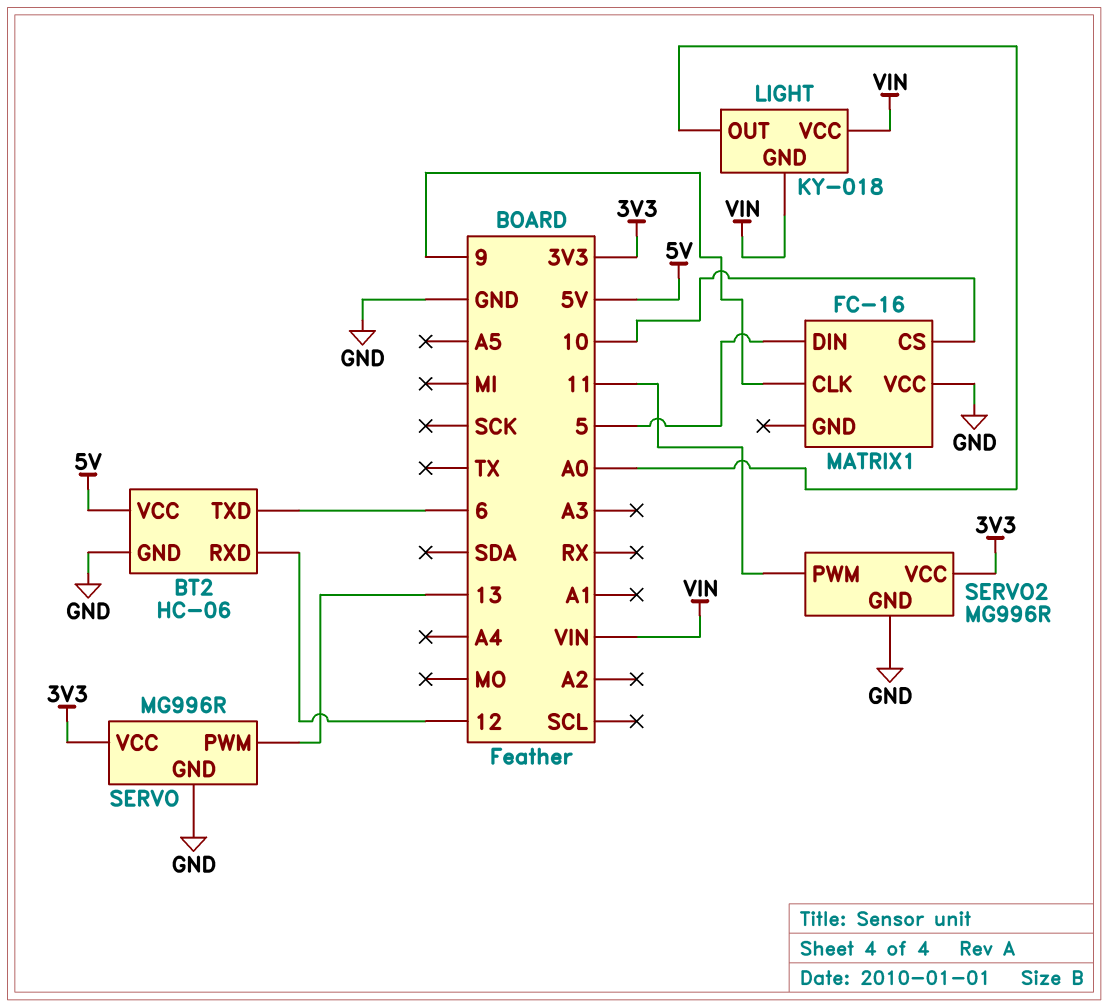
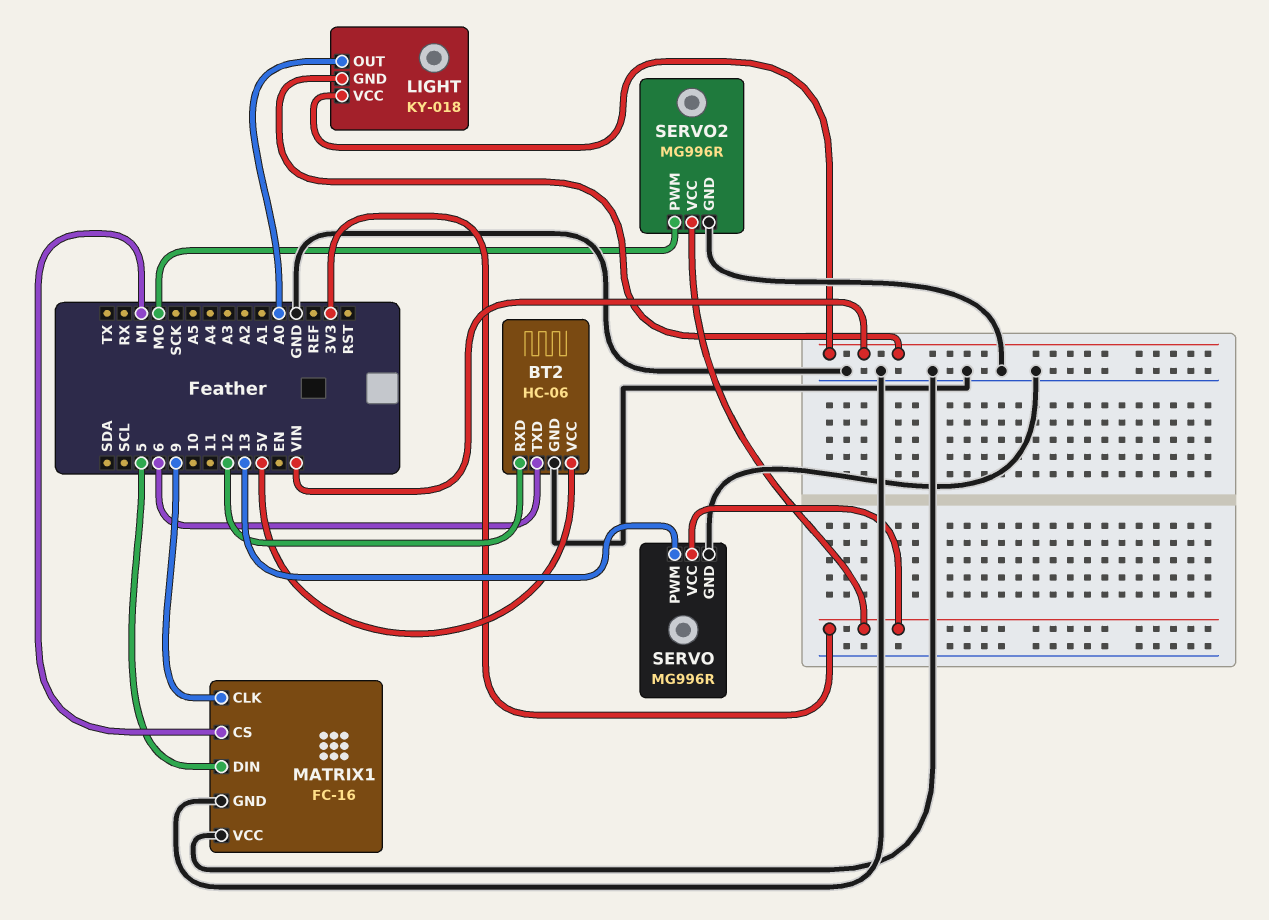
MATRIX1 pin CS: 10 -> MI
MATRIX1 pin GND: none -> GND
SERVO2 pin PWM: 11 -> MO

